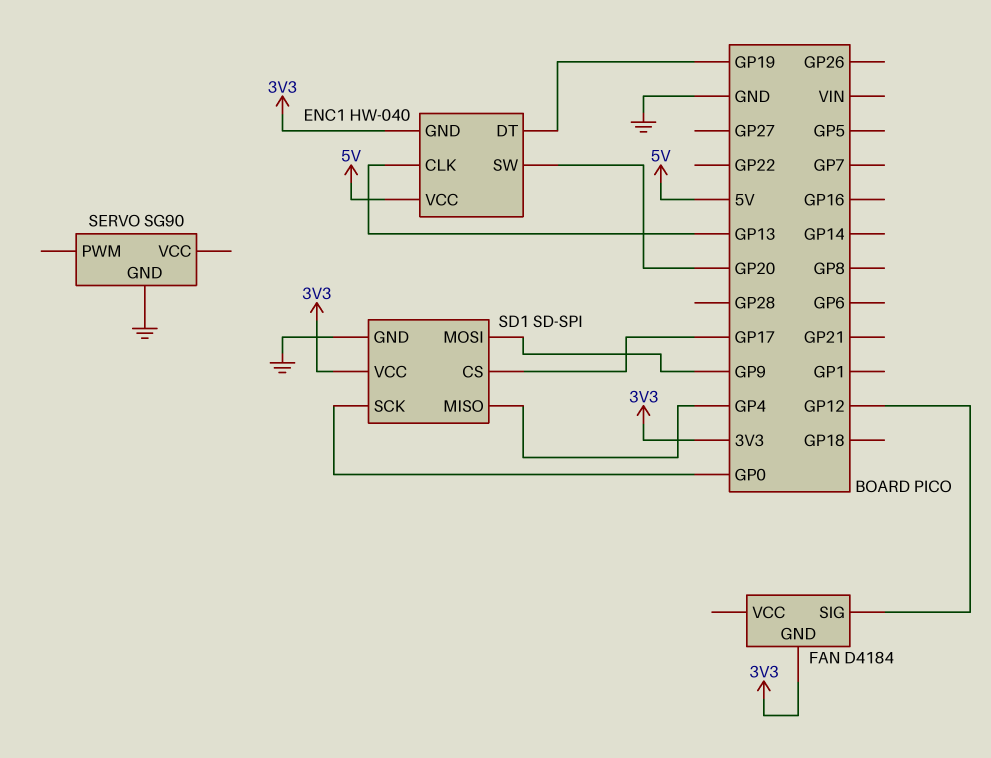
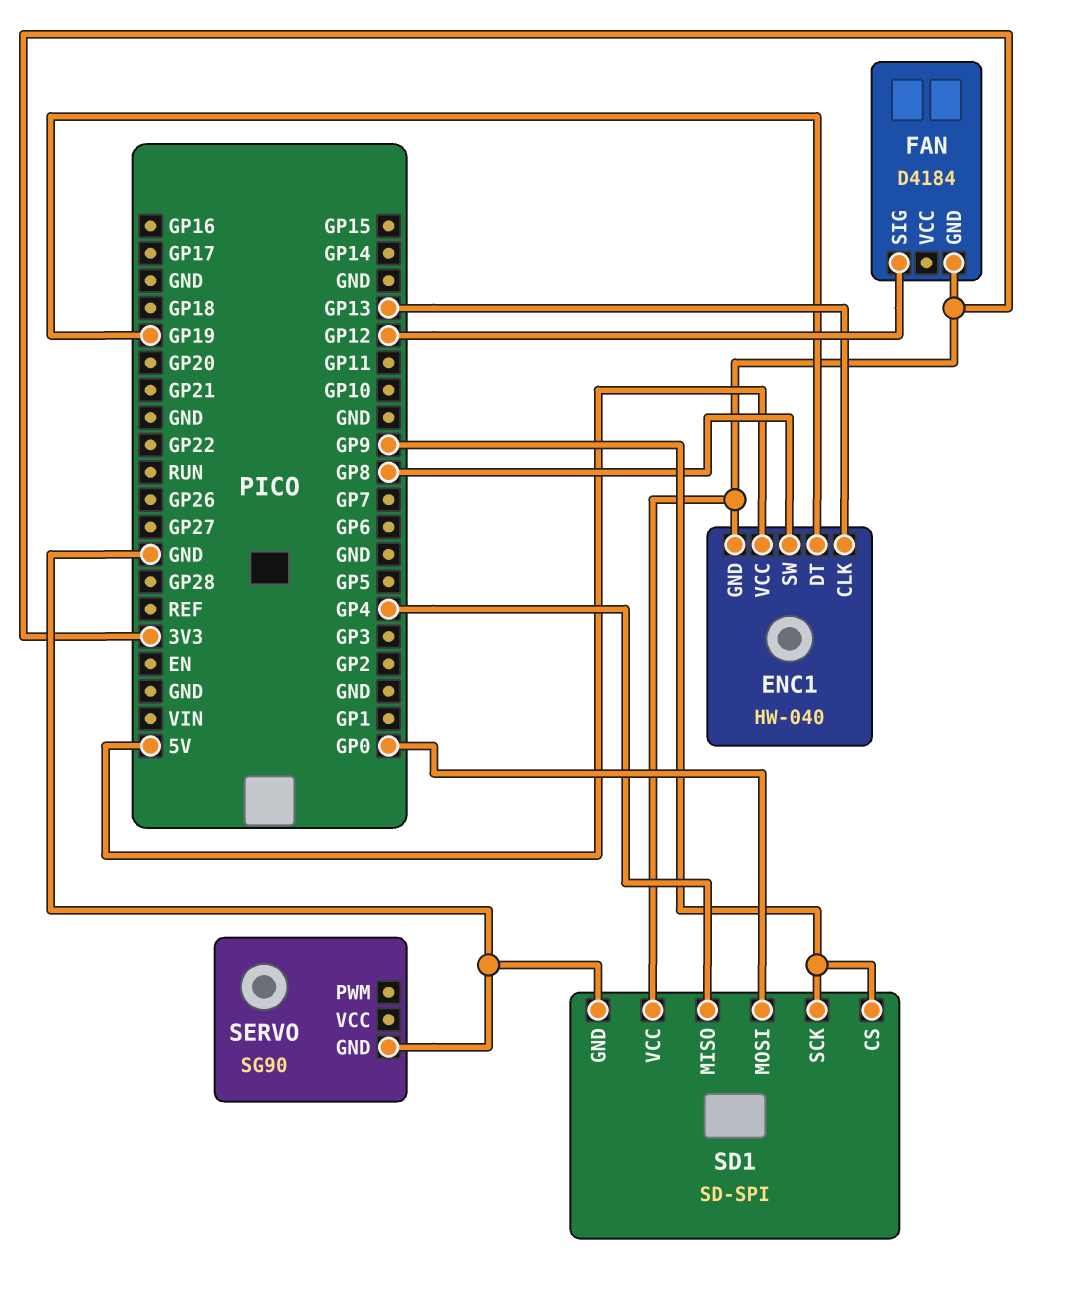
ENC1 pin SW: GP20 -> GP8
SD1 pin CS: GP17 -> GP9
SD1 pin MOSI: GP9 -> GP0
SD1 pin SCK: GP0 -> GP9

